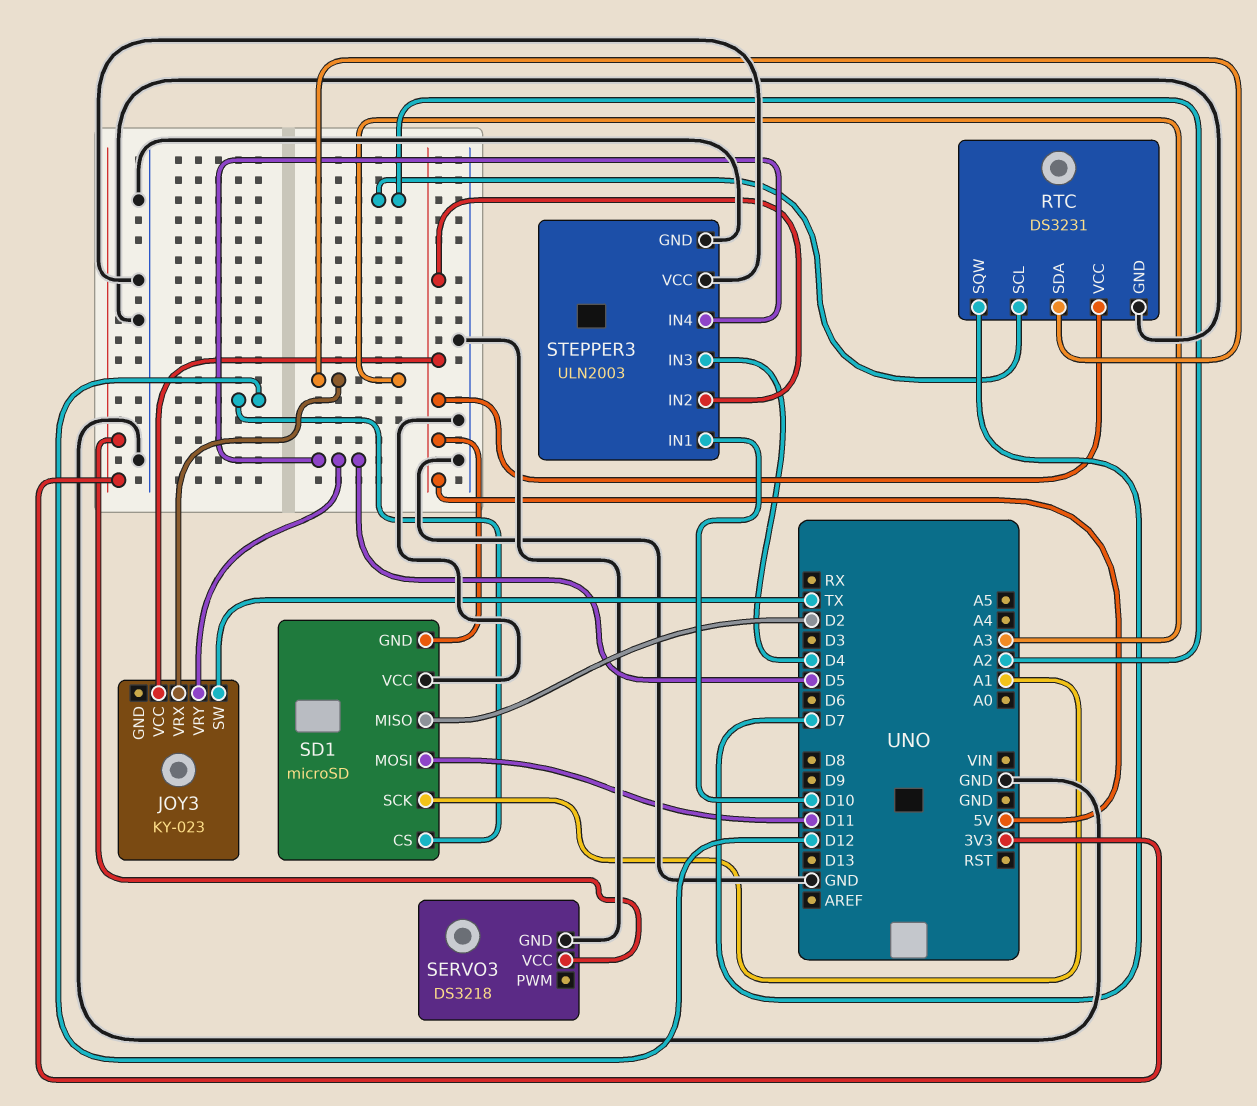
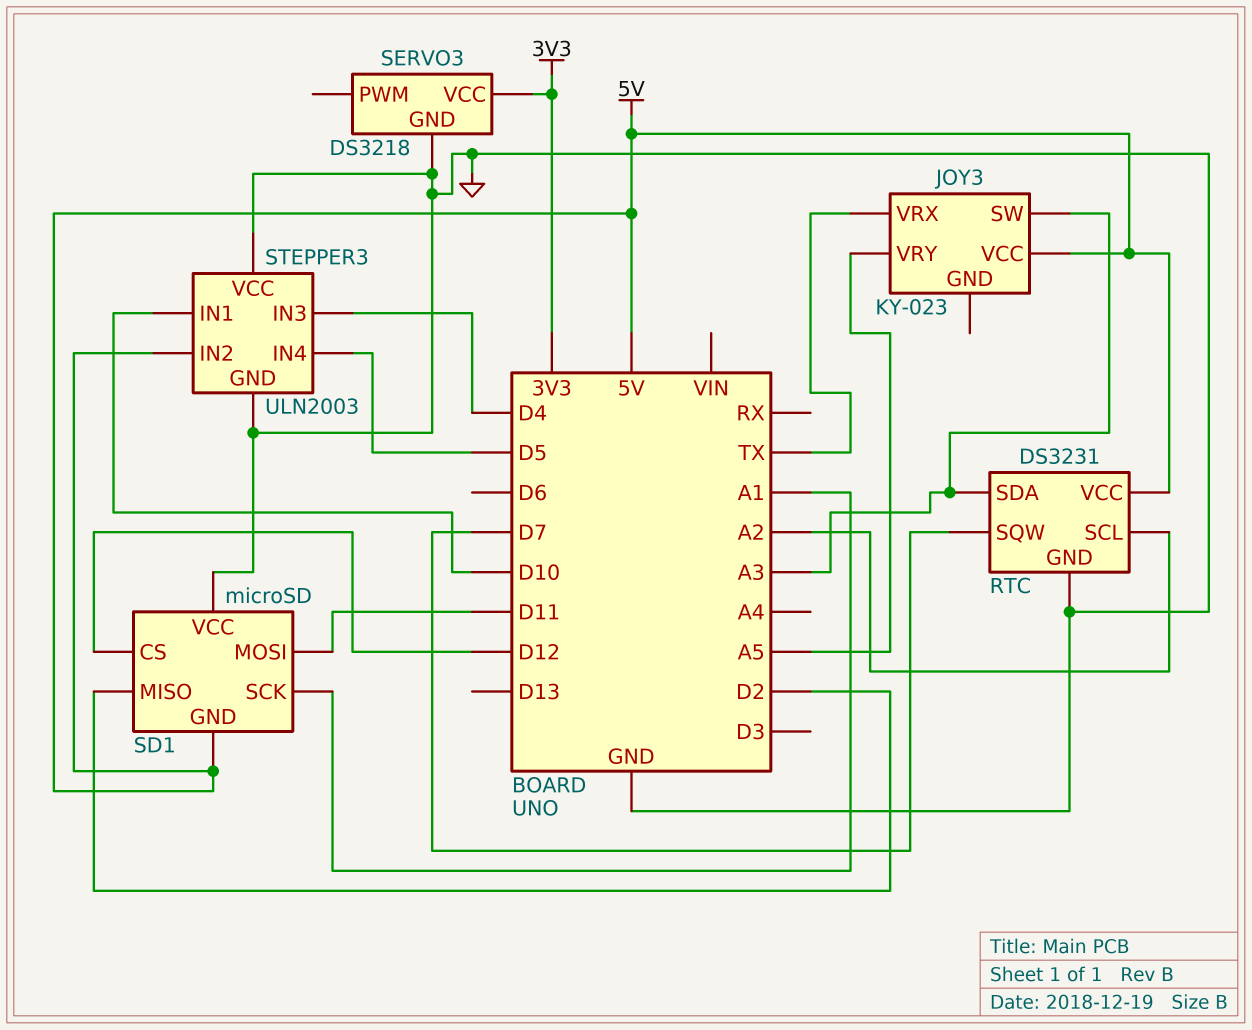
JOY3 pin SW: TX -> A3
JOY3 pin VRX: A3 -> TX
JOY3 pin VRY: D5 -> A5

